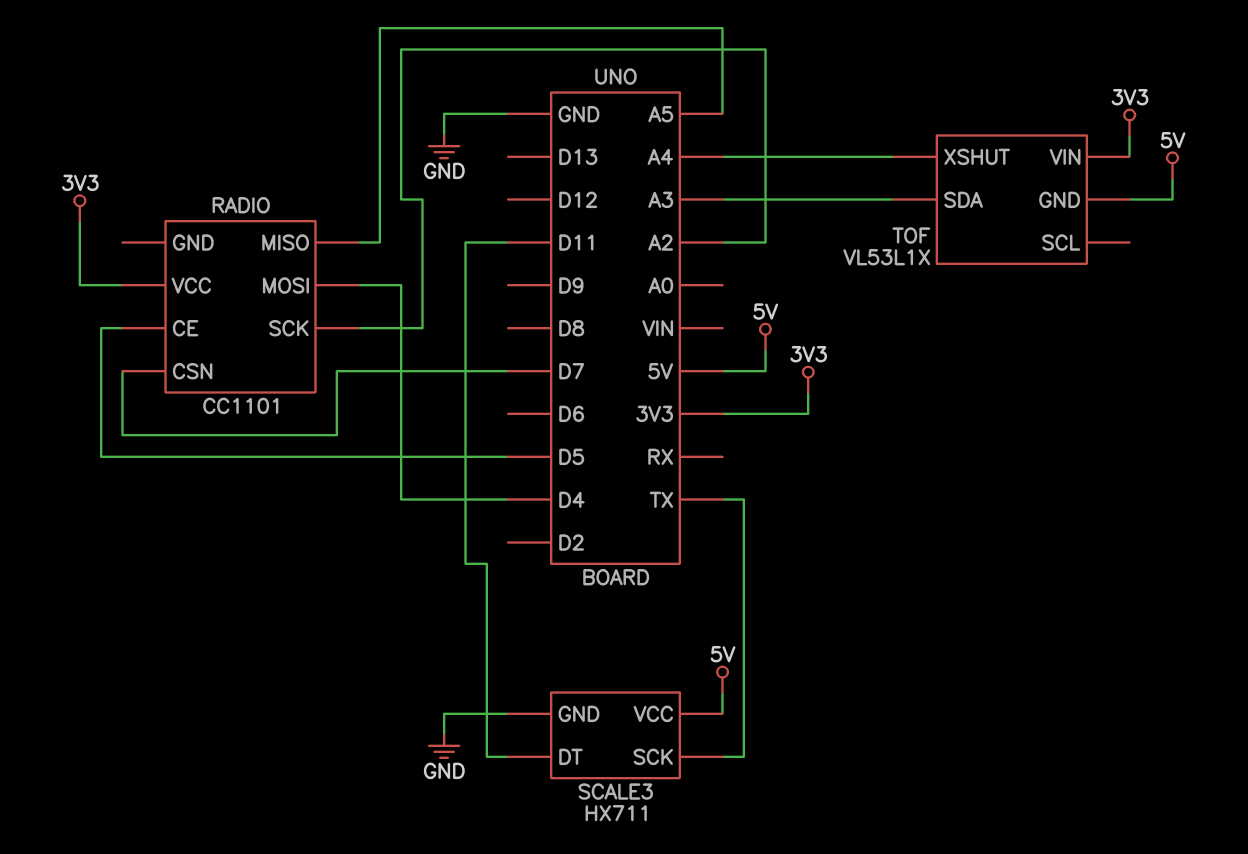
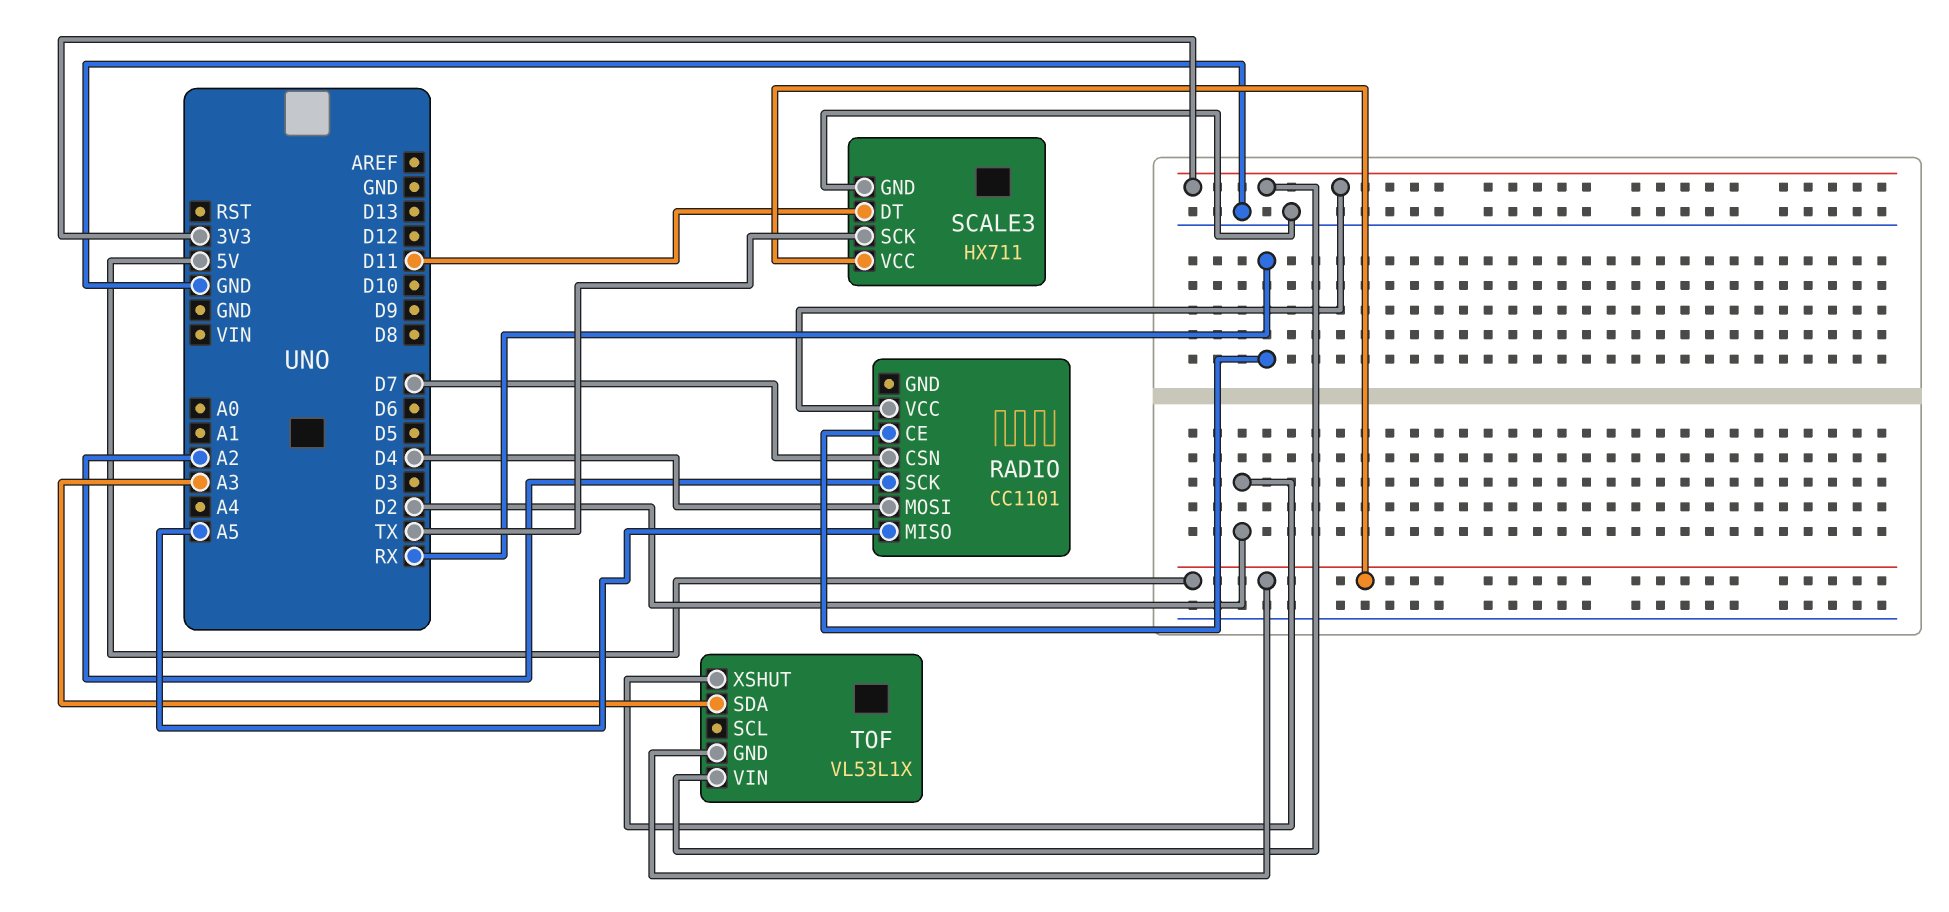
RADIO pin CE: D5 -> RX
TOF pin XSHUT: A4 -> D2

